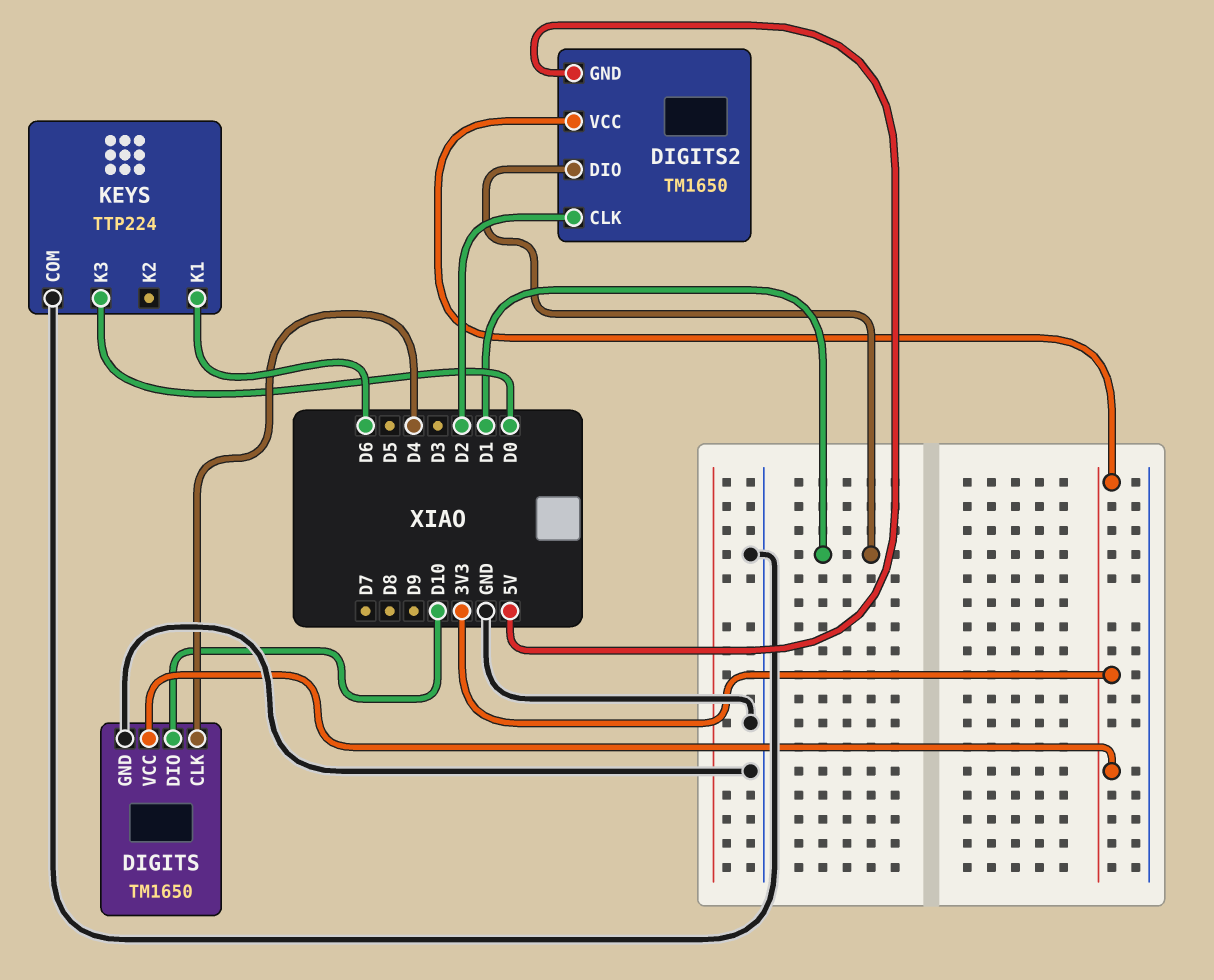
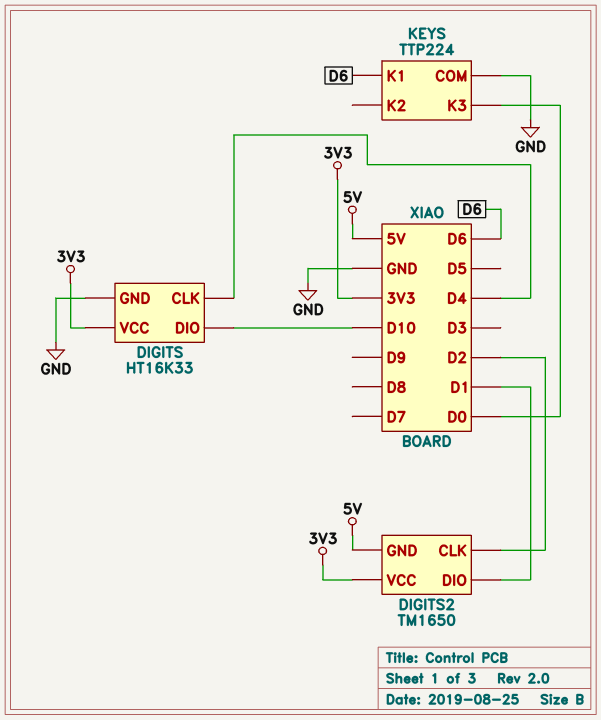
DIGITS: TM1650 -> HT16K33

